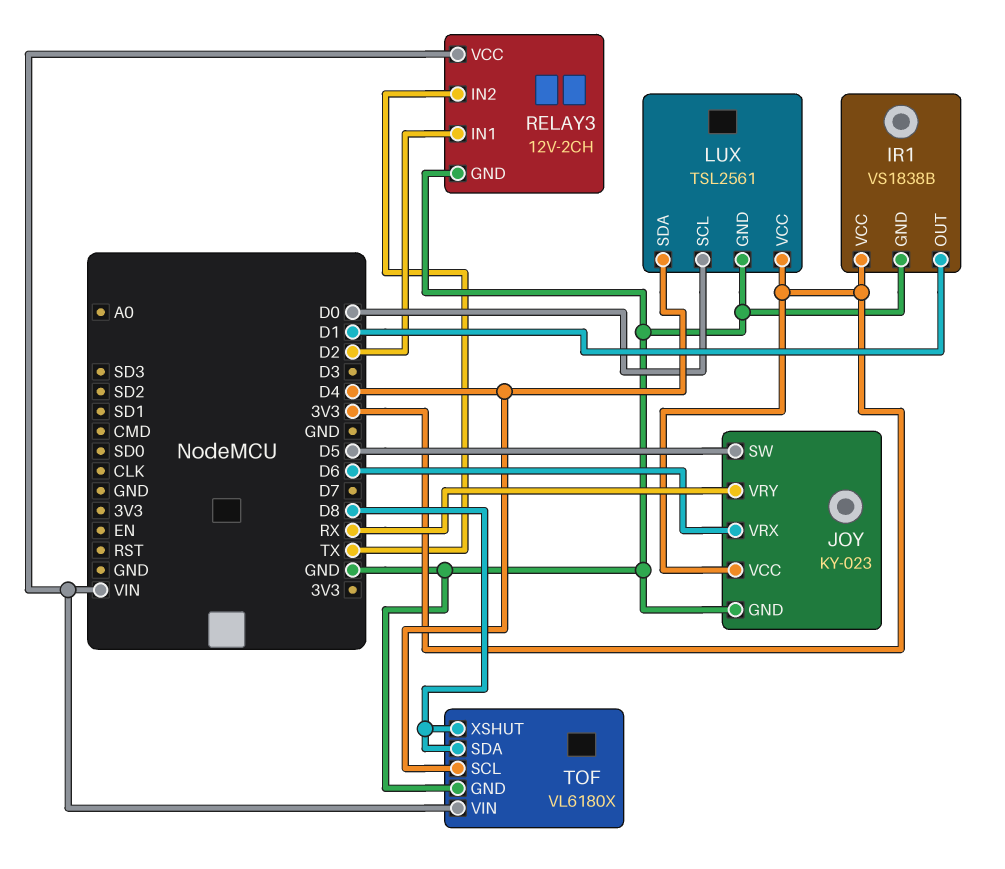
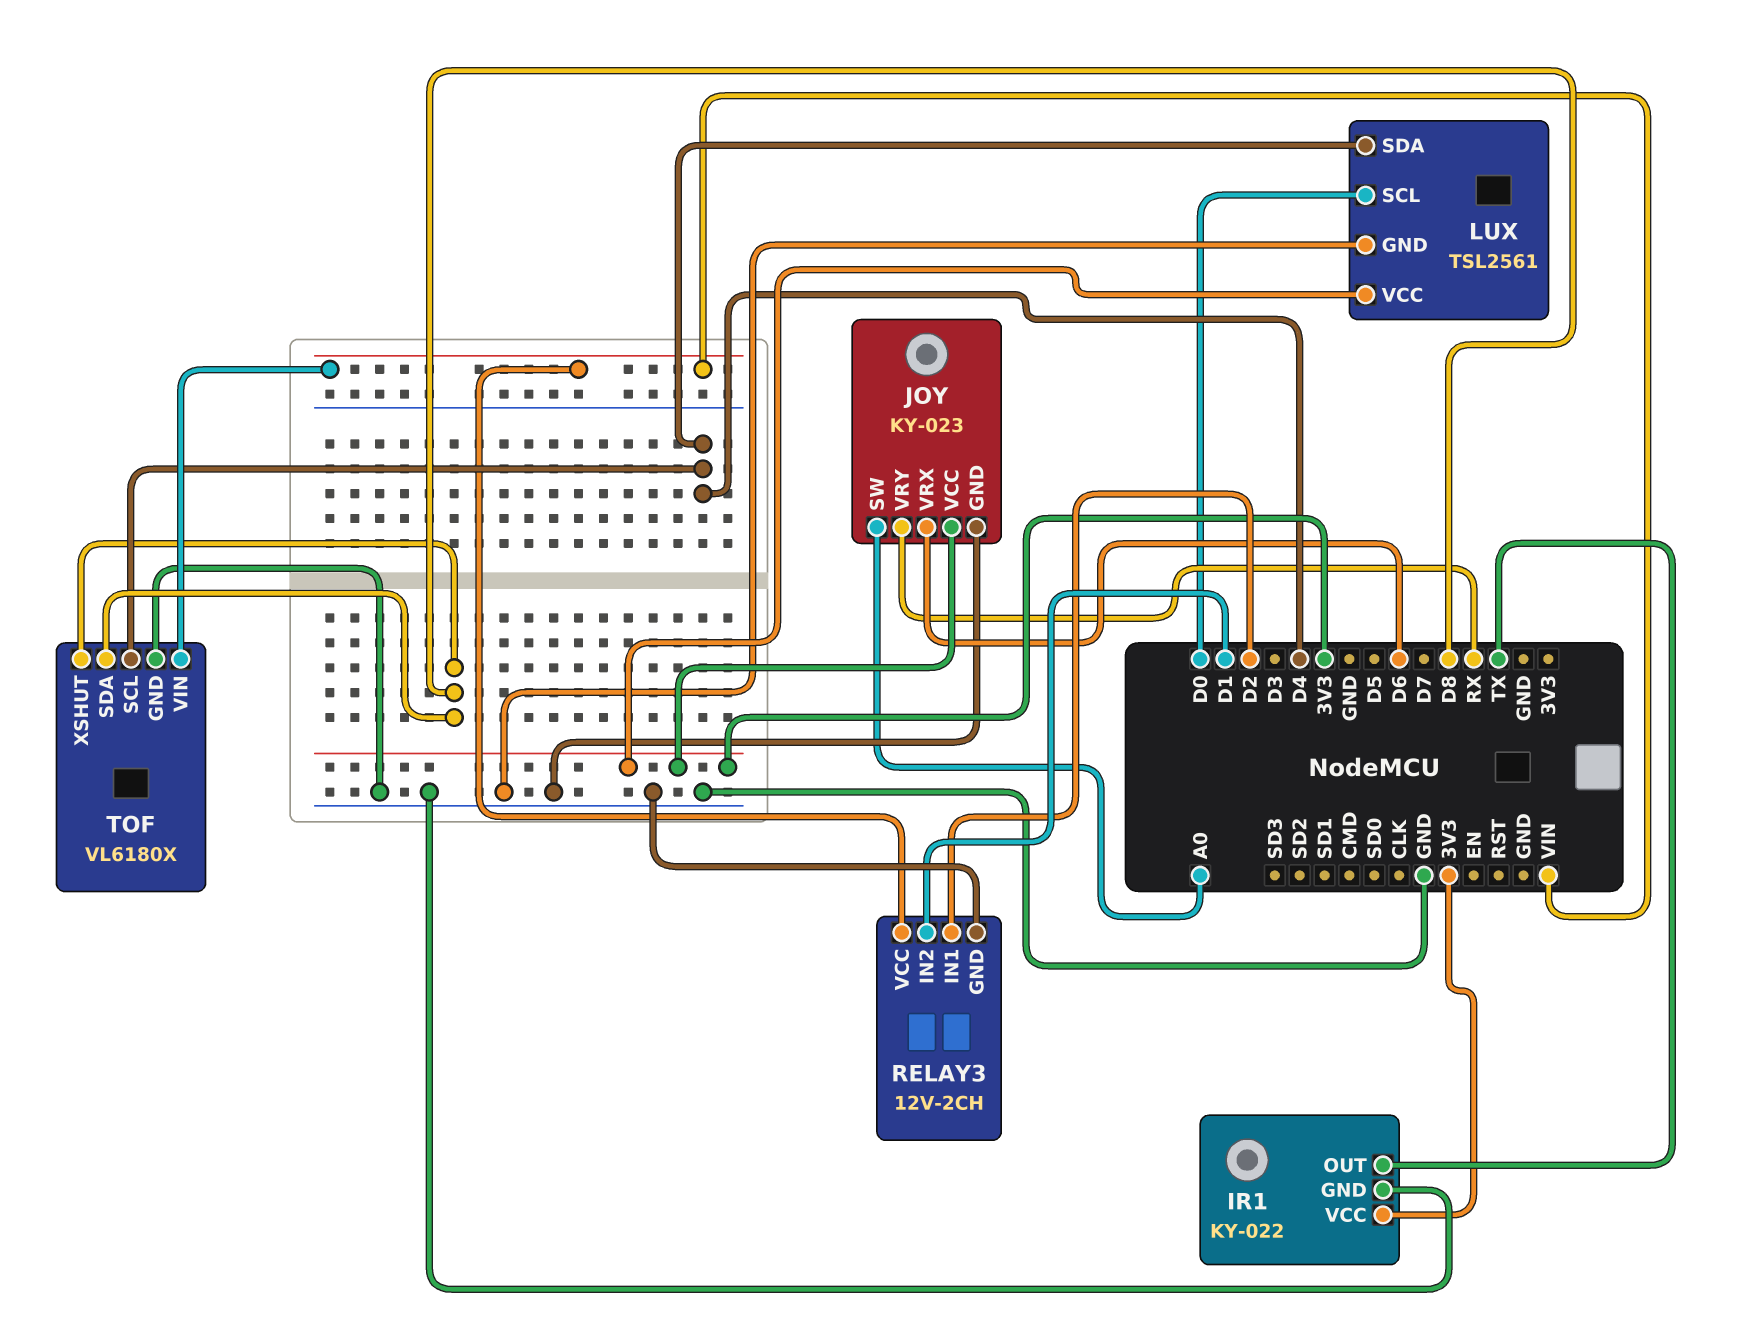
IR1: VS1838B -> KY-022
IR1 pin OUT: D1 -> TX
JOY pin SW: D5 -> A0
RELAY3 pin IN2: TX -> D1

